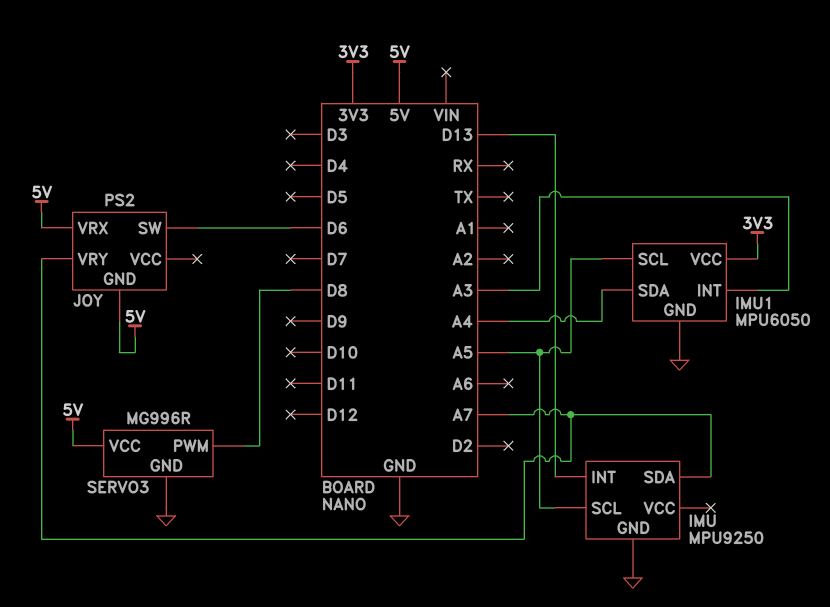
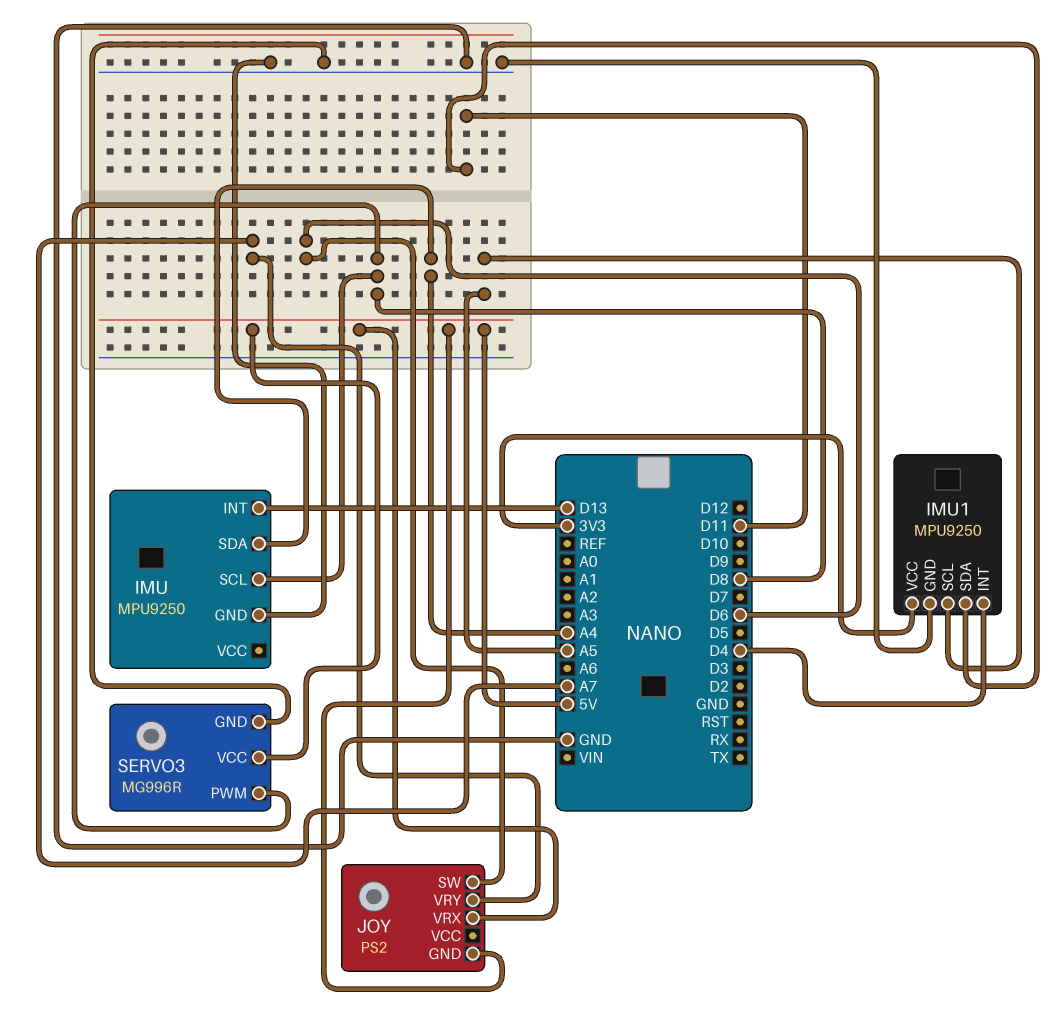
IMU pin SCL: A5 -> D8
IMU pin SDA: A7 -> A4
IMU1: MPU6050 -> MPU9250
IMU1 pin INT: A3 -> D4
IMU1 pin SDA: A4 -> D11

